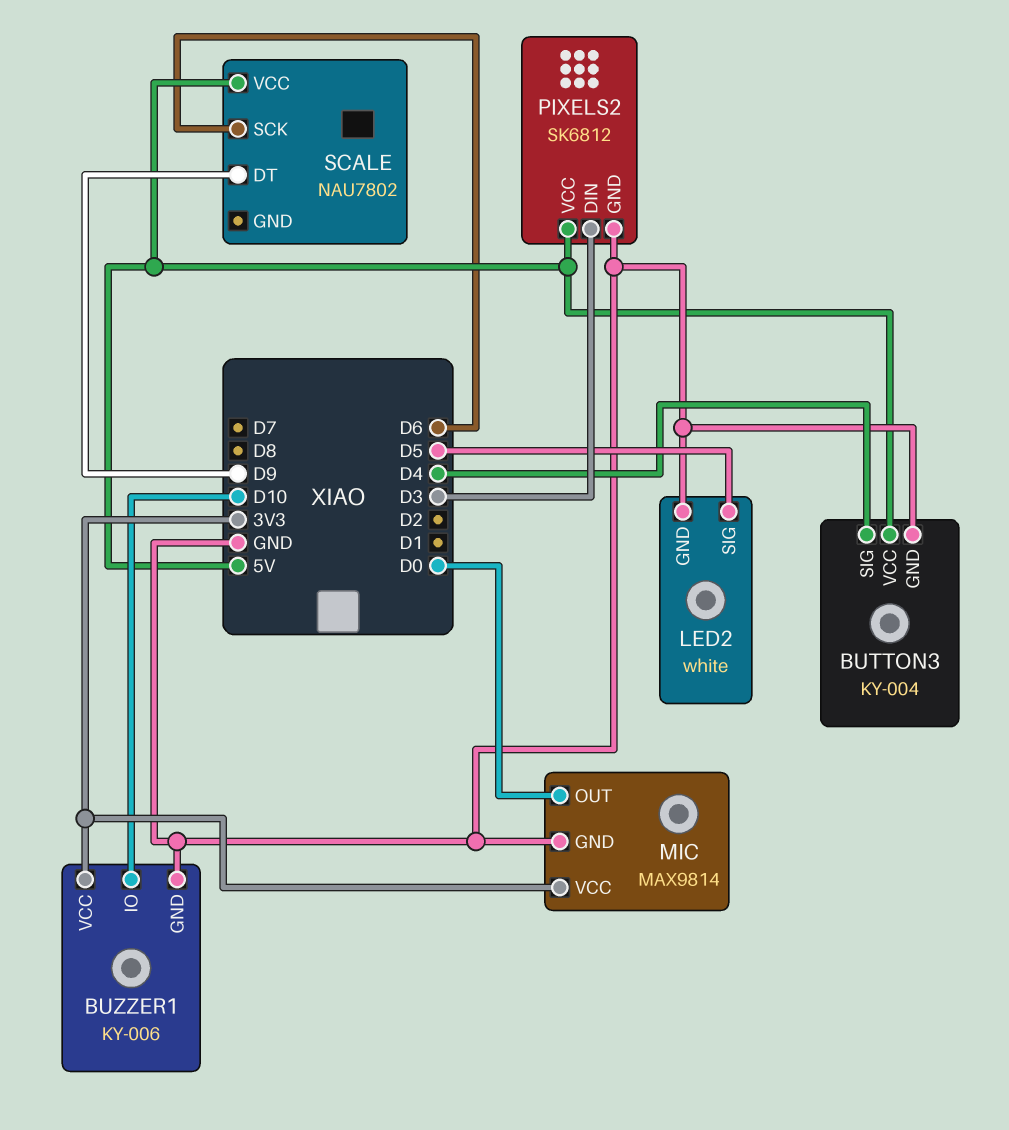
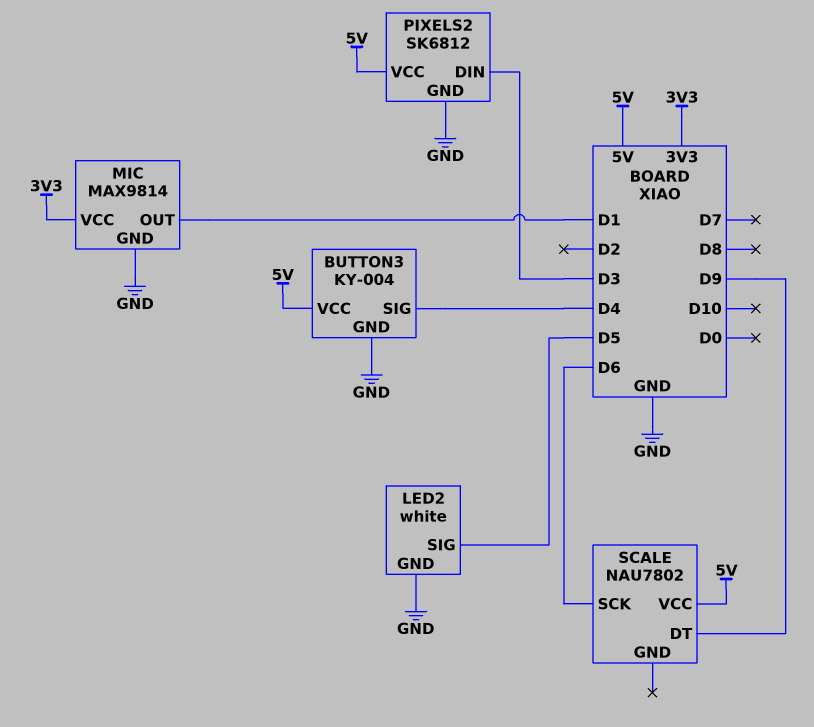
BUZZER1: KY-006 -> none
BUZZER1 pin GND: GND -> none
BUZZER1 pin IO: D10 -> none
BUZZER1 pin VCC: 3V3 -> none
MIC pin OUT: D0 -> D1

